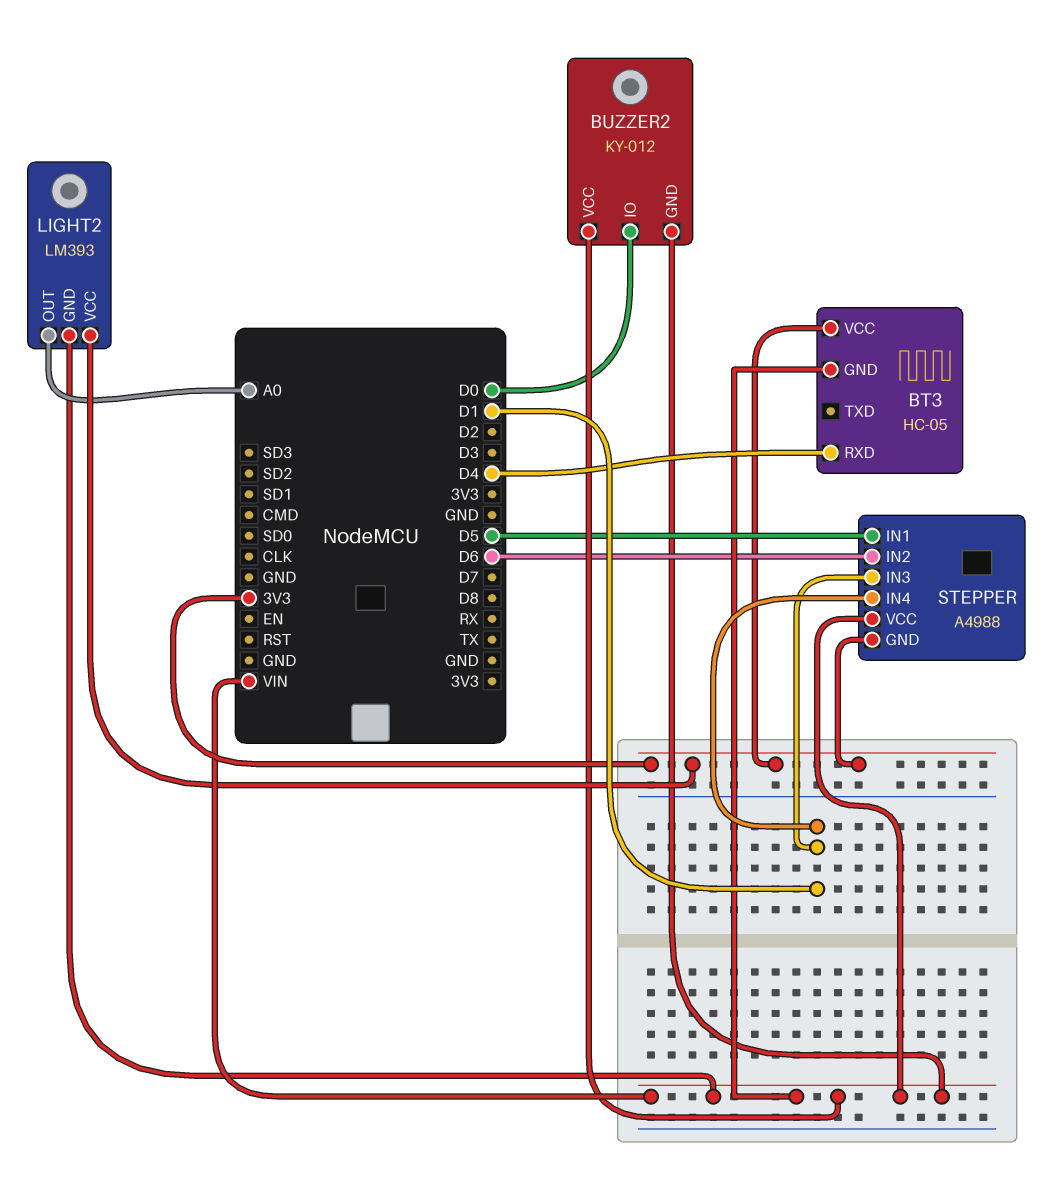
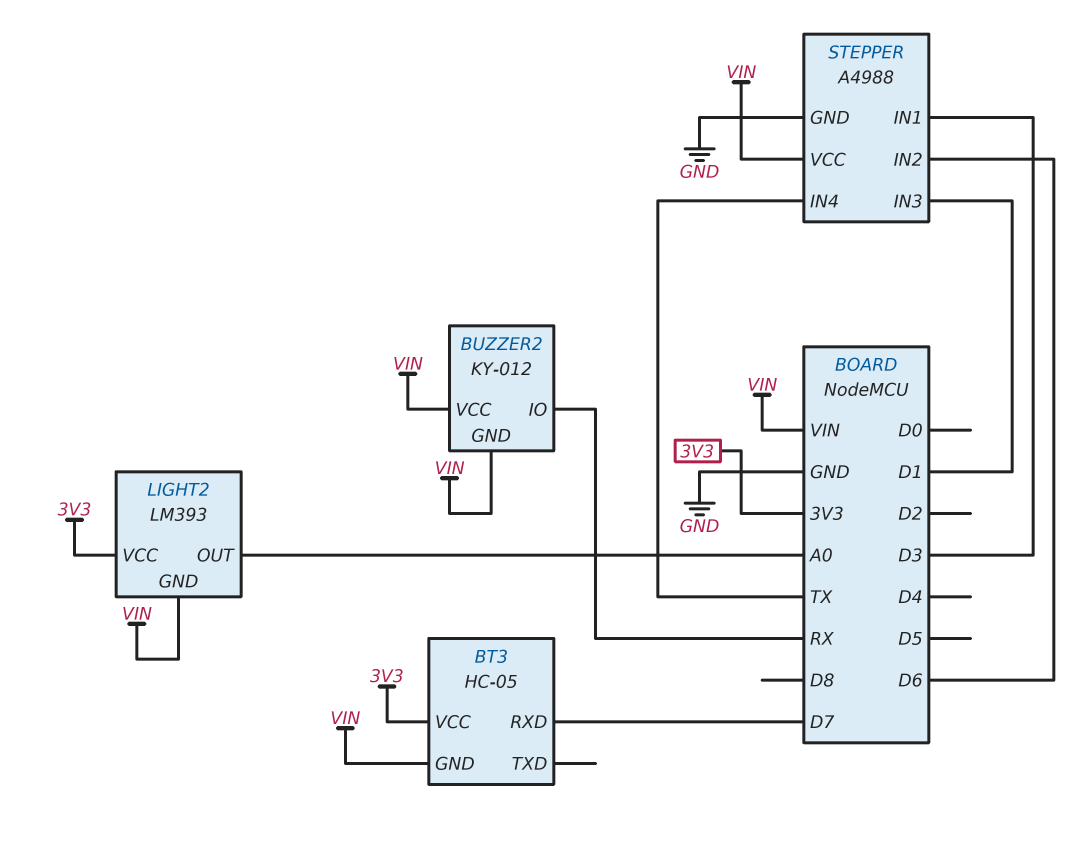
BT3 pin RXD: D4 -> D7
BUZZER2 pin IO: D0 -> RX
STEPPER pin GND: 3V3 -> GND
STEPPER pin IN1: D5 -> D3
STEPPER pin IN4: D1 -> TX

